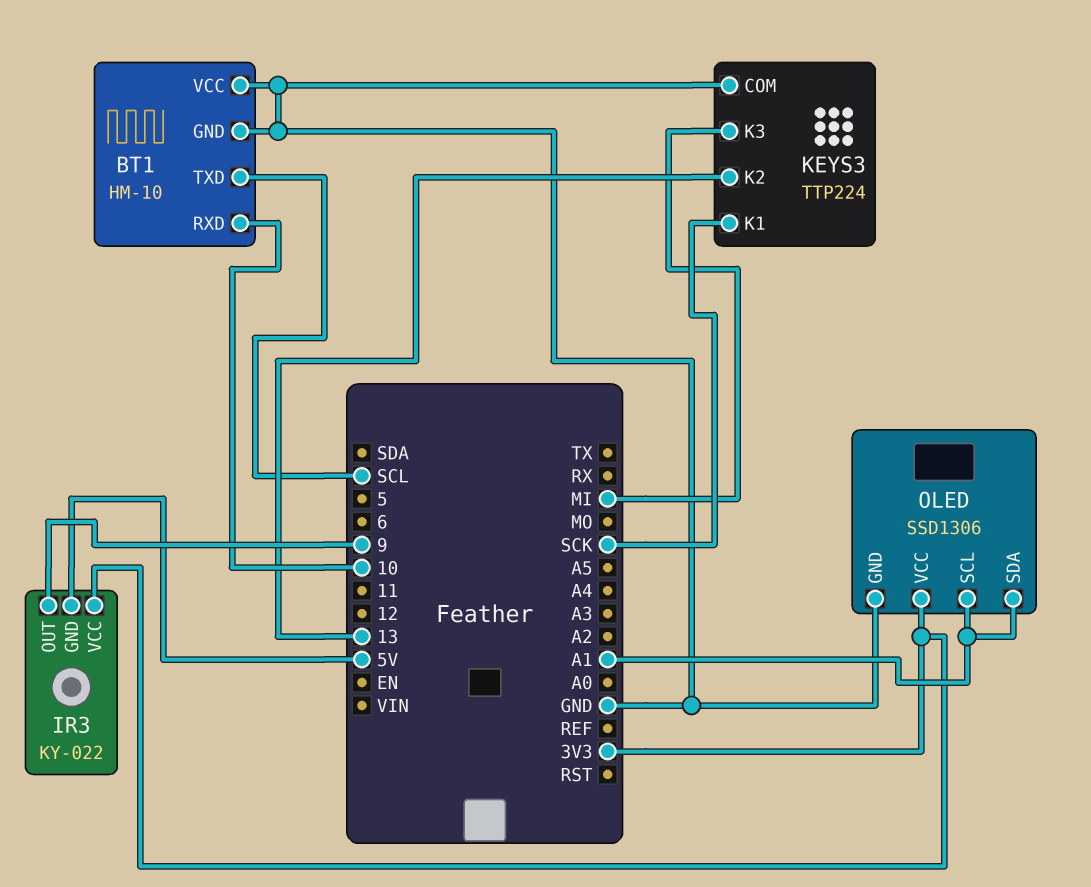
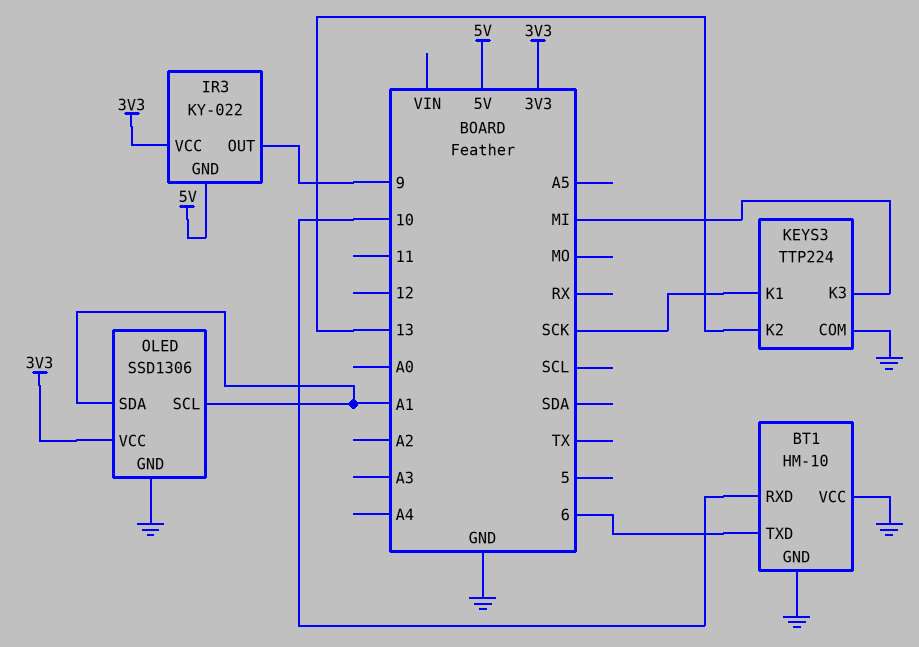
BT1 pin TXD: SCL -> 6

